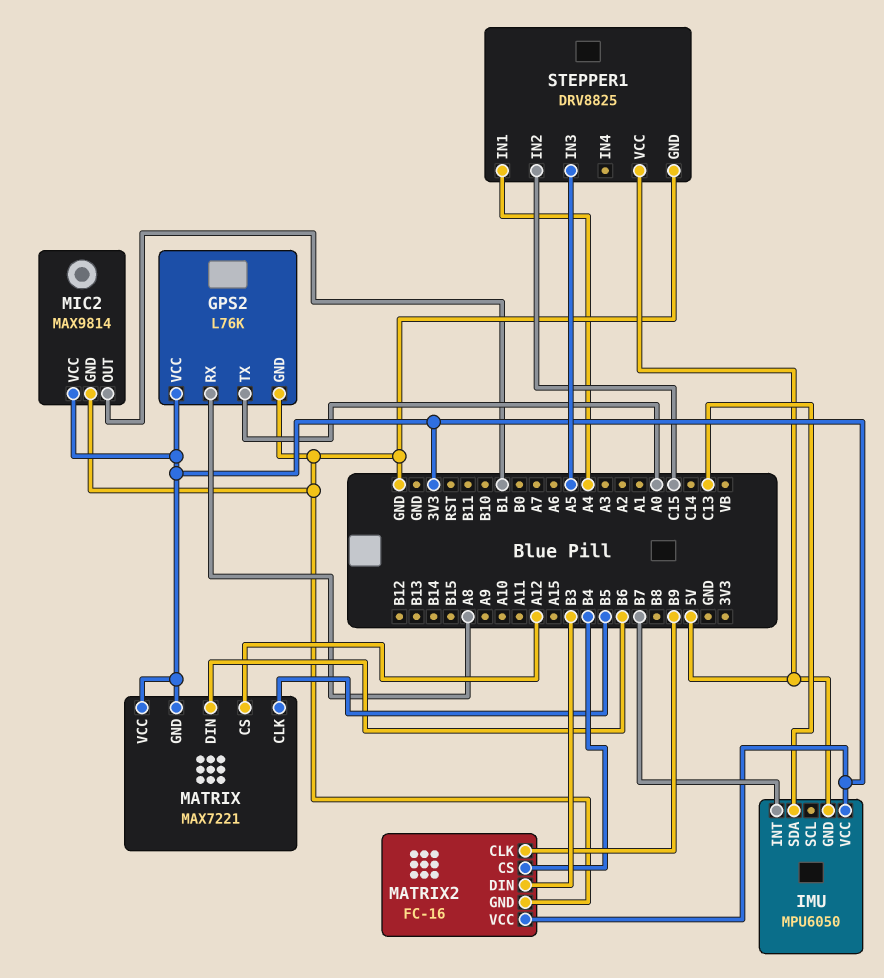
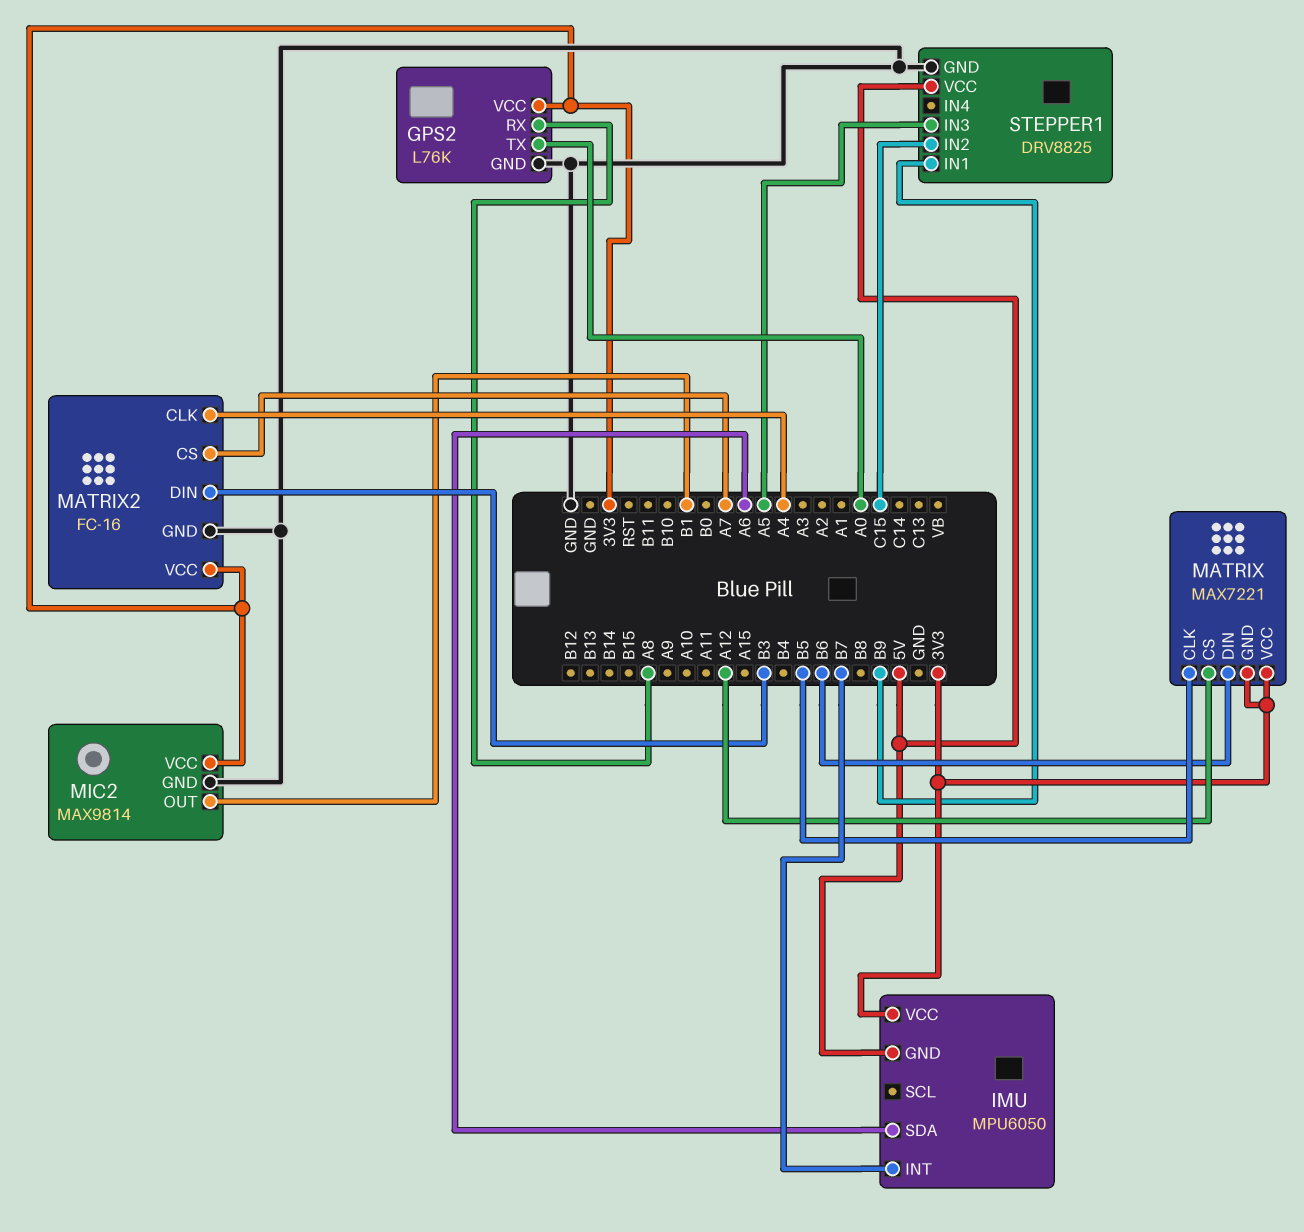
IMU pin SDA: C13 -> A6
MATRIX2 pin CLK: B9 -> A4
MATRIX2 pin CS: B4 -> A7
STEPPER1 pin IN1: A4 -> B9

